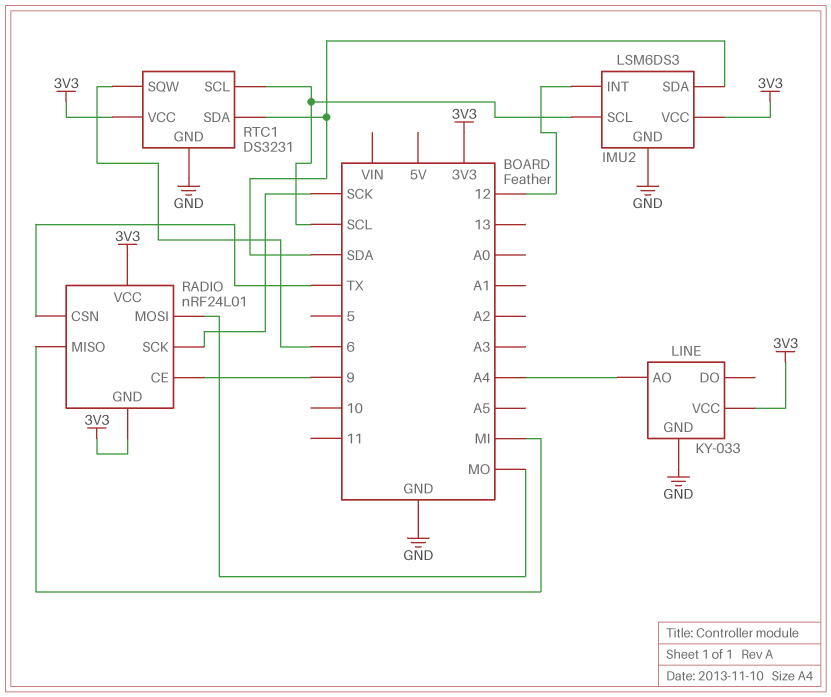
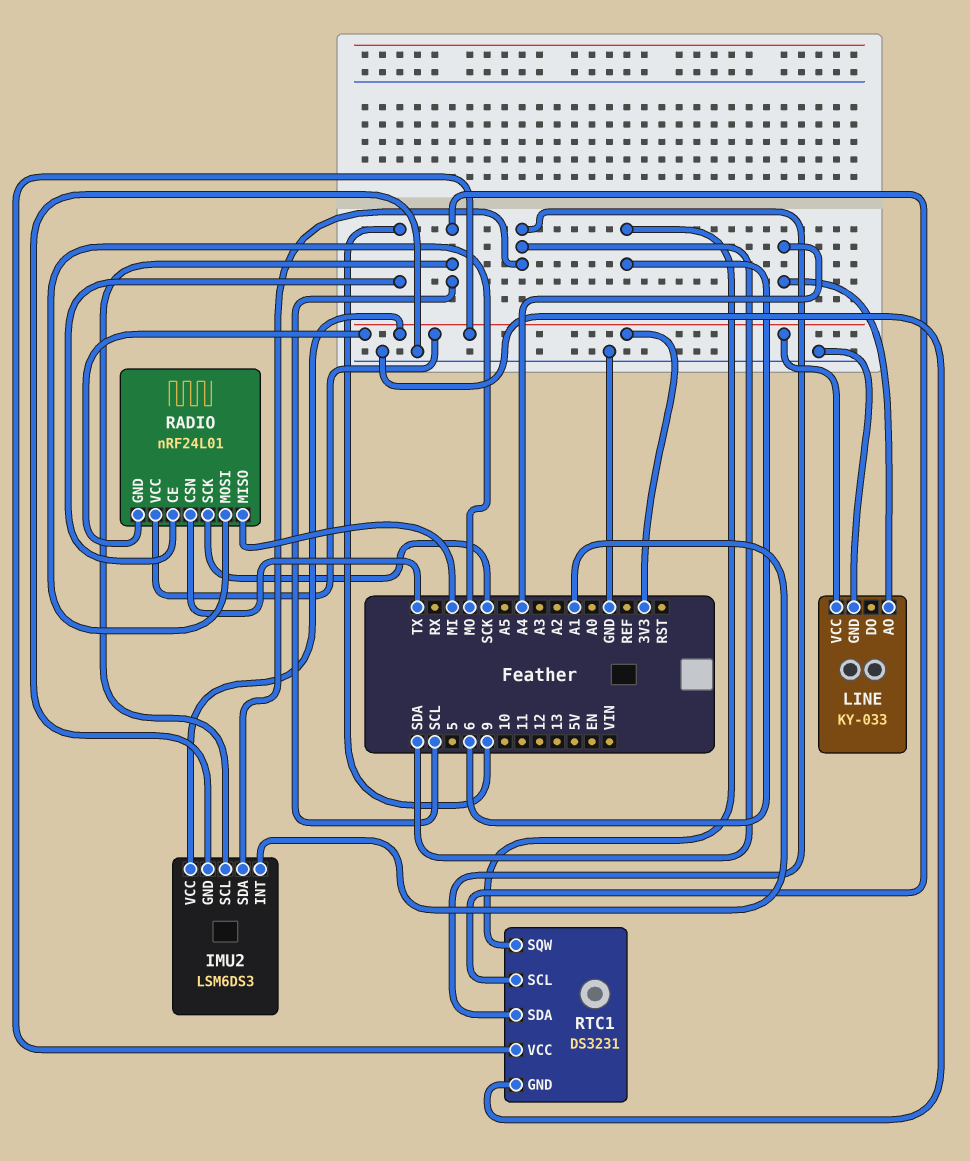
IMU2 pin INT: 12 -> A1

